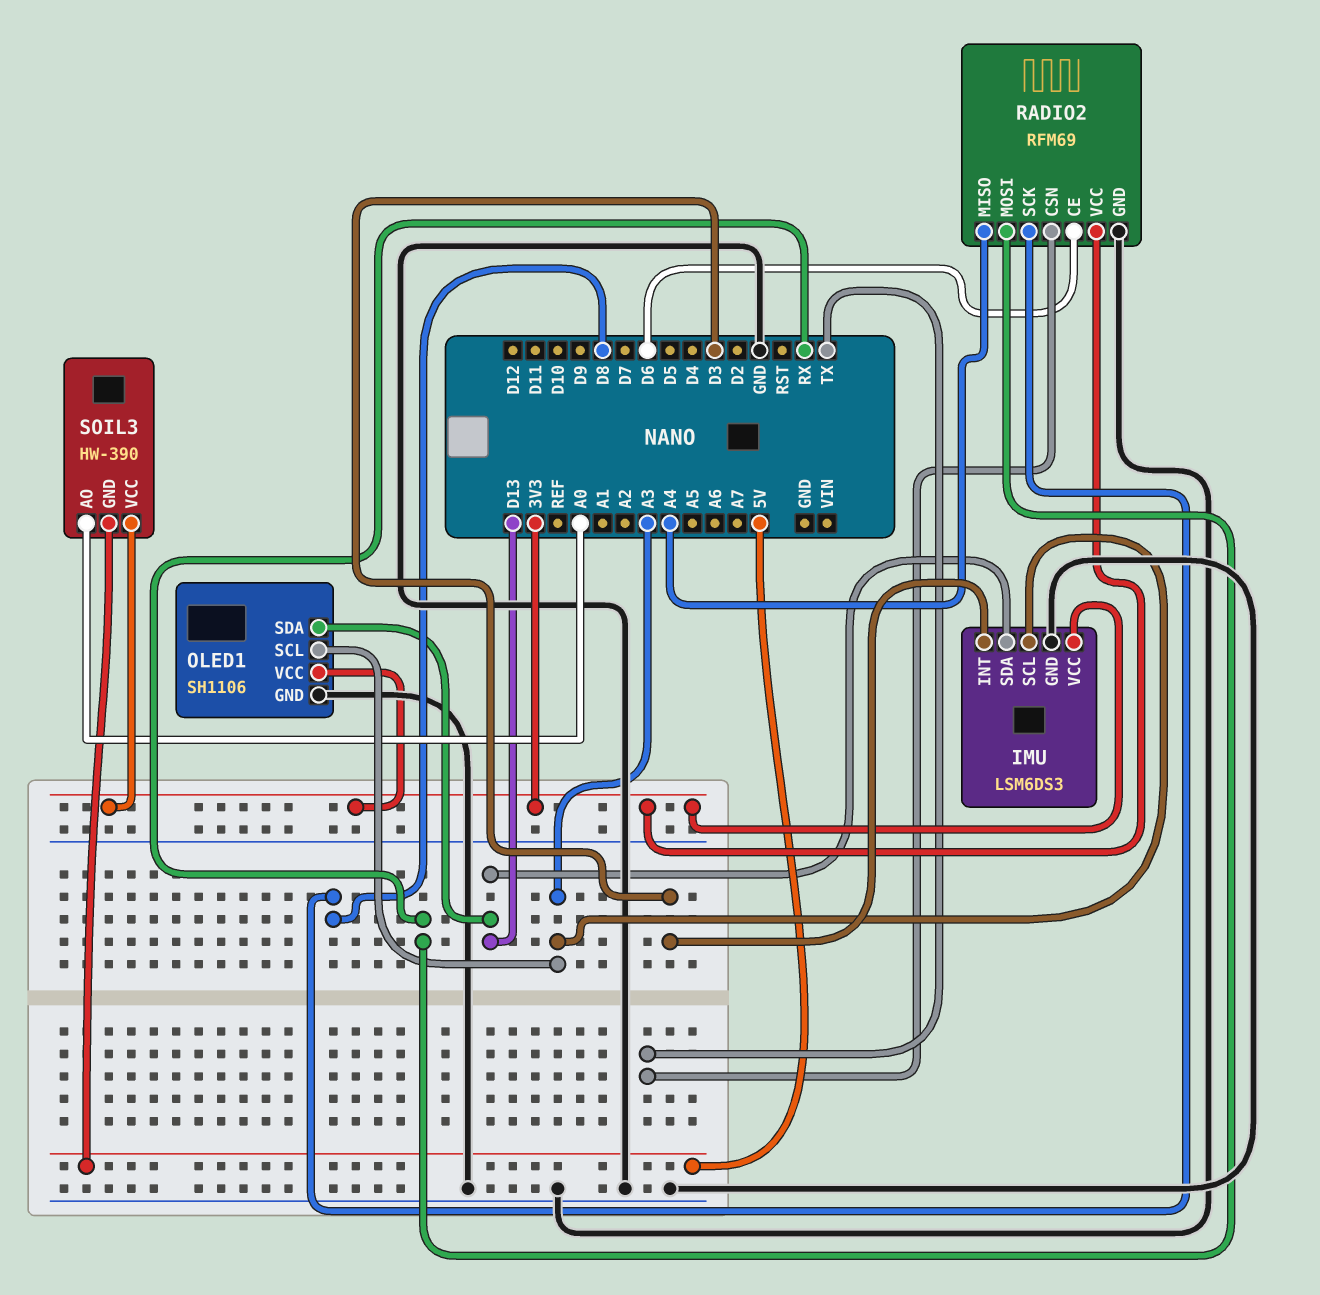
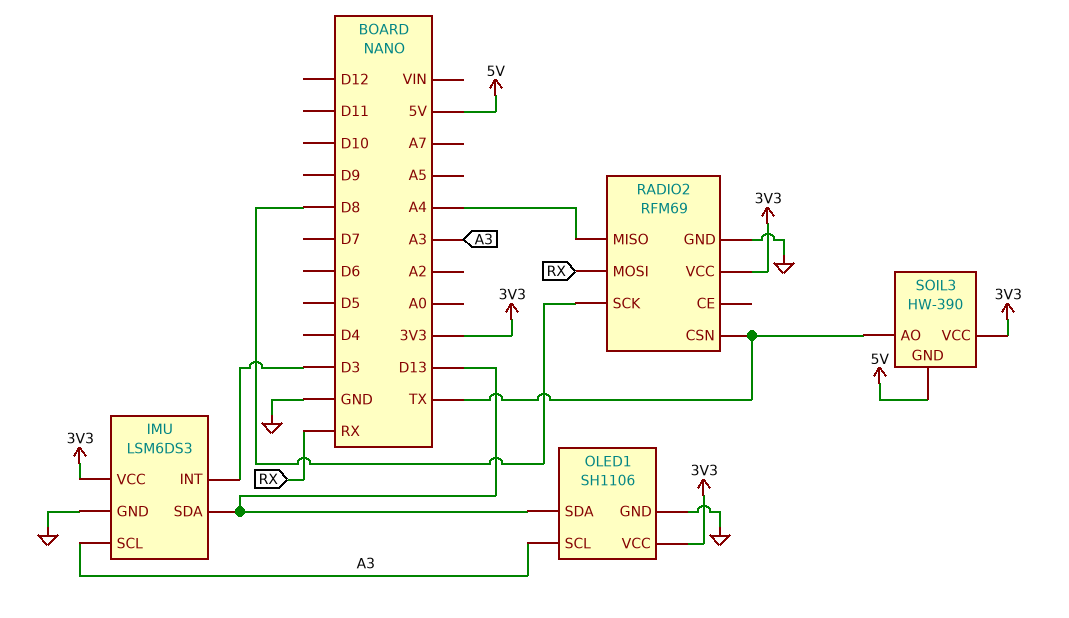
RADIO2 pin CE: D6 -> none
SOIL3 pin AO: A0 -> TX

